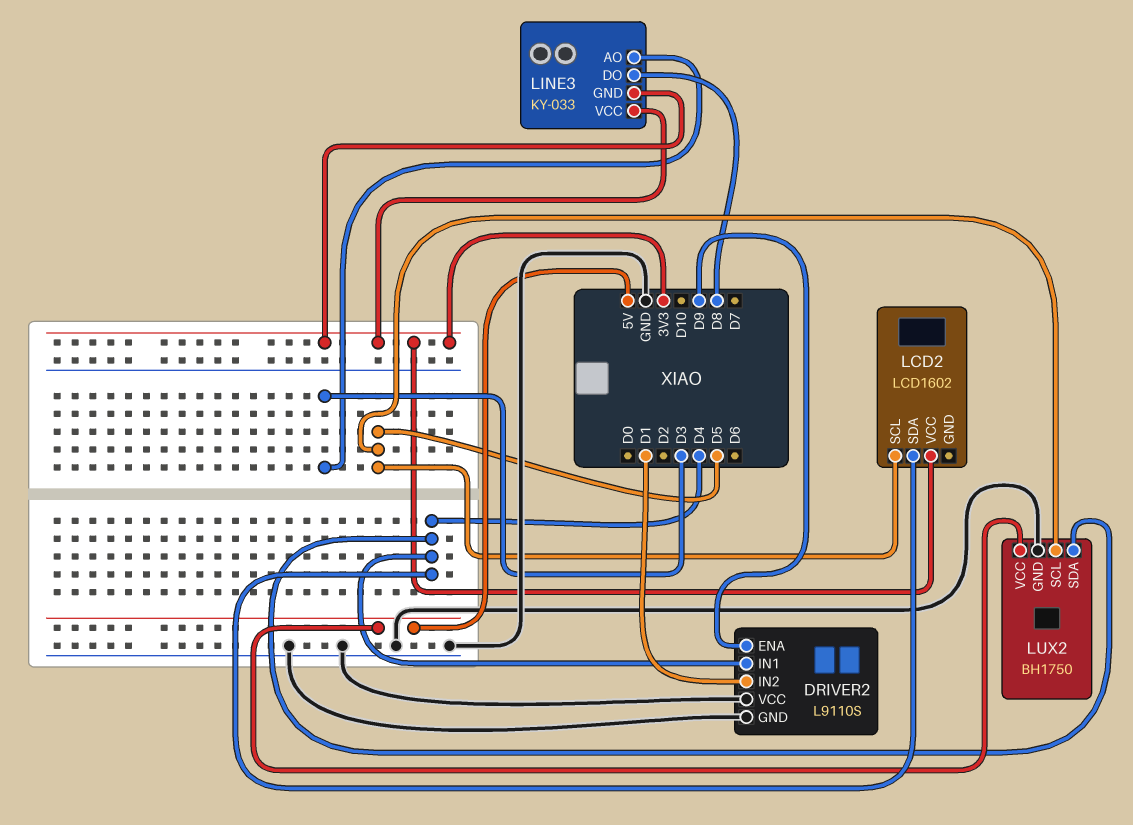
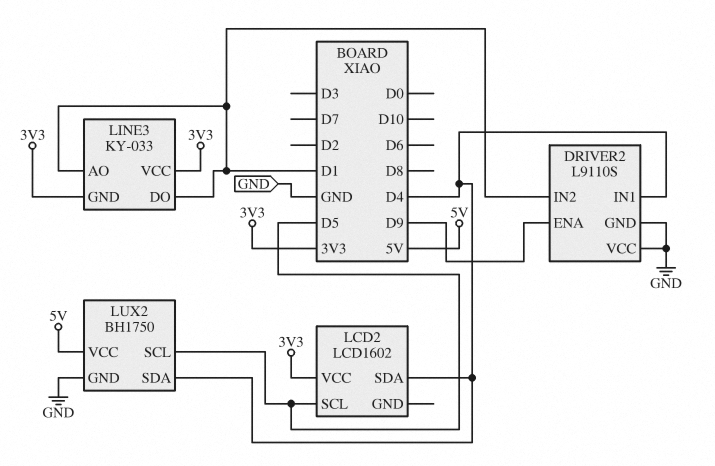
LINE3 pin AO: D3 -> D1
LINE3 pin DO: D8 -> D1

